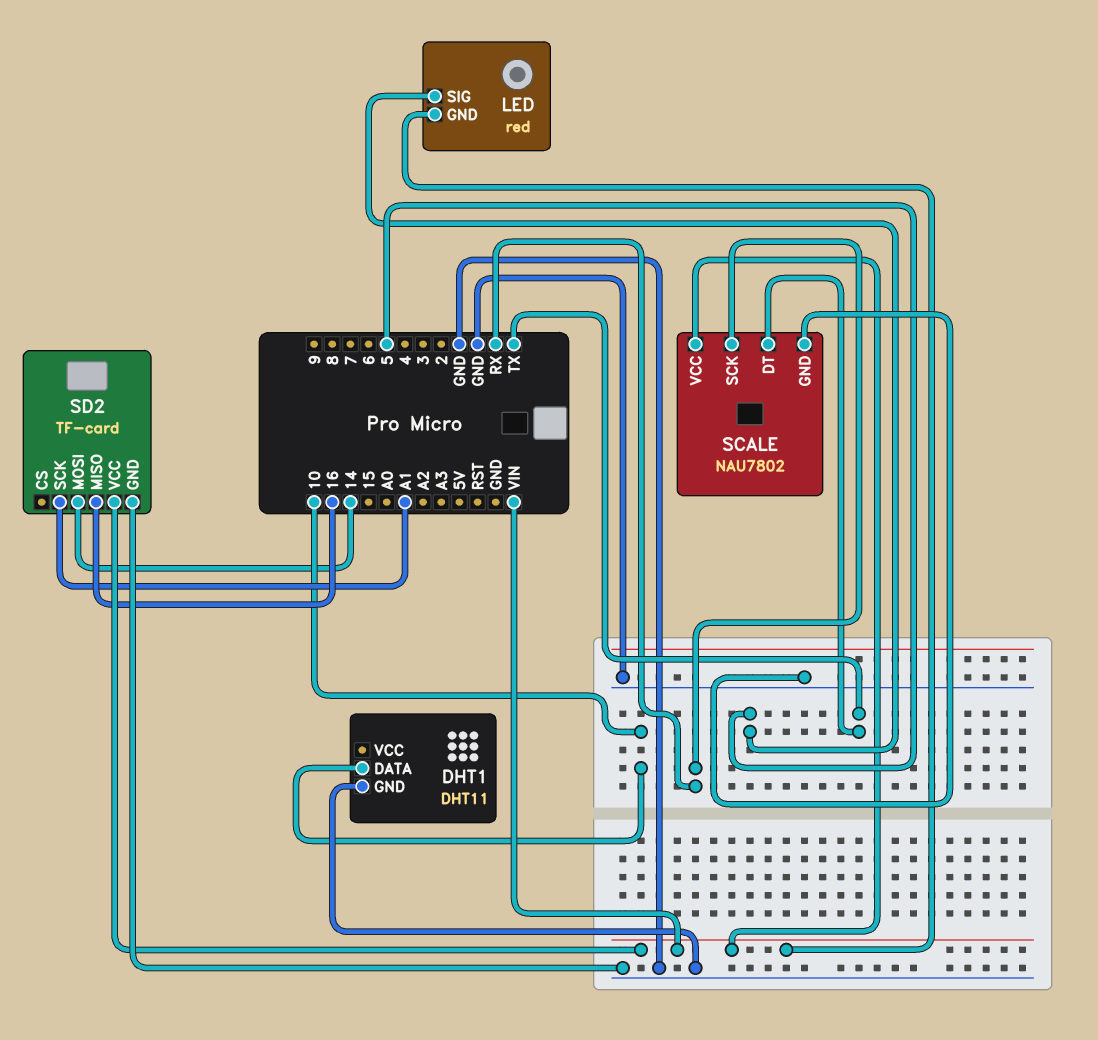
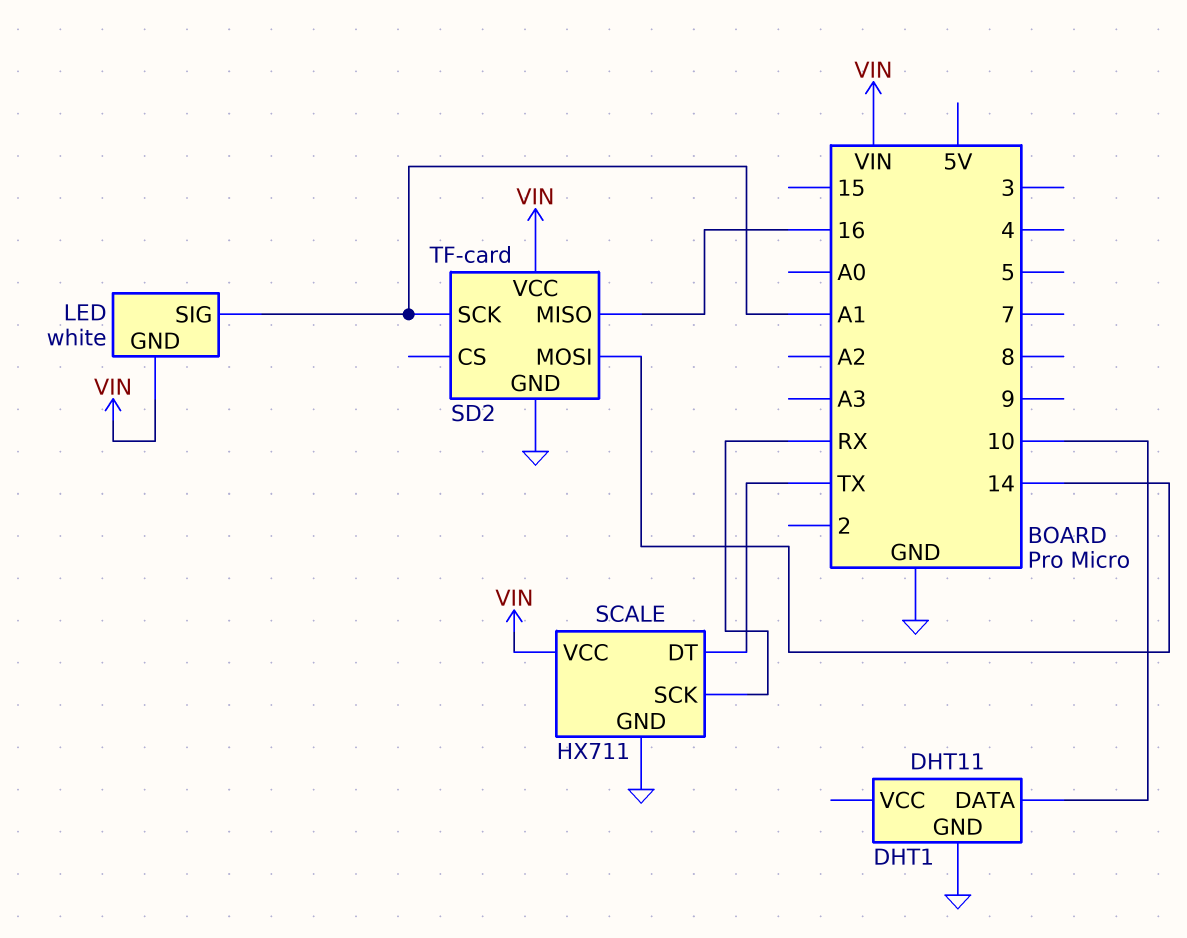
LED: red -> white
LED pin SIG: 5 -> A1
SCALE: NAU7802 -> HX711

